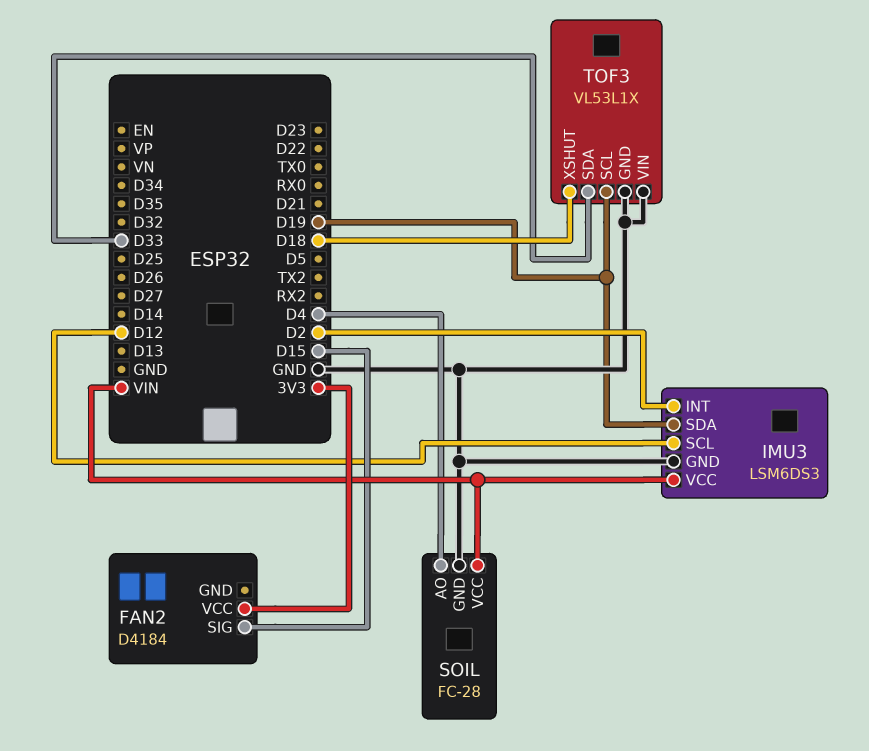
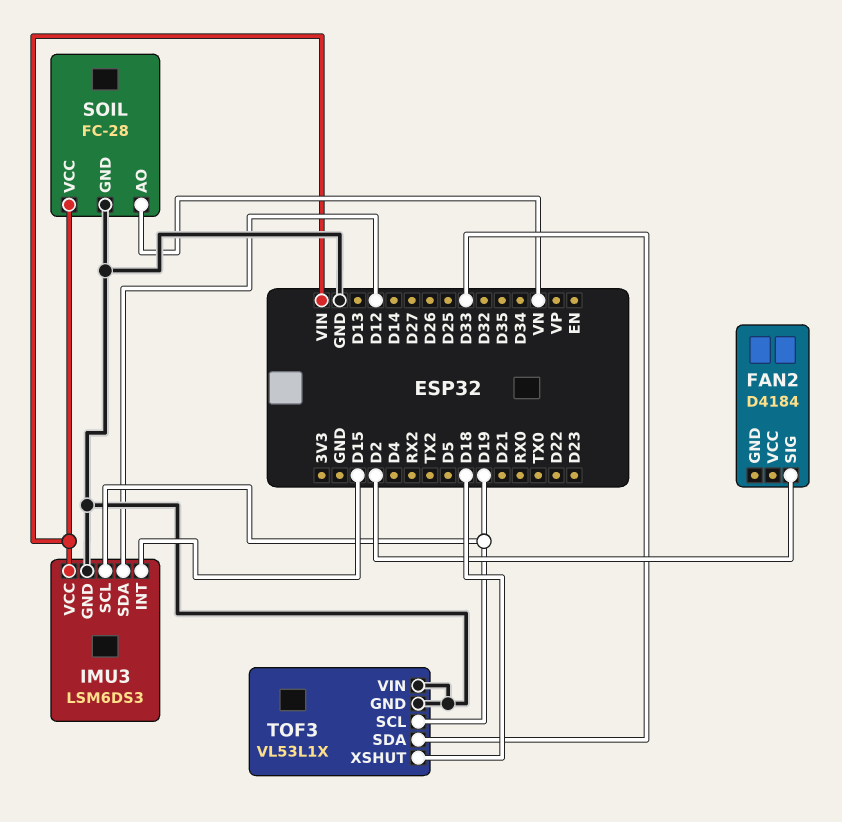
FAN2 pin SIG: D15 -> D2
FAN2 pin VCC: 3V3 -> none
IMU3 pin INT: D2 -> D15
IMU3 pin SCL: D12 -> D19
IMU3 pin SDA: D19 -> D12
SOIL pin AO: D4 -> VN

